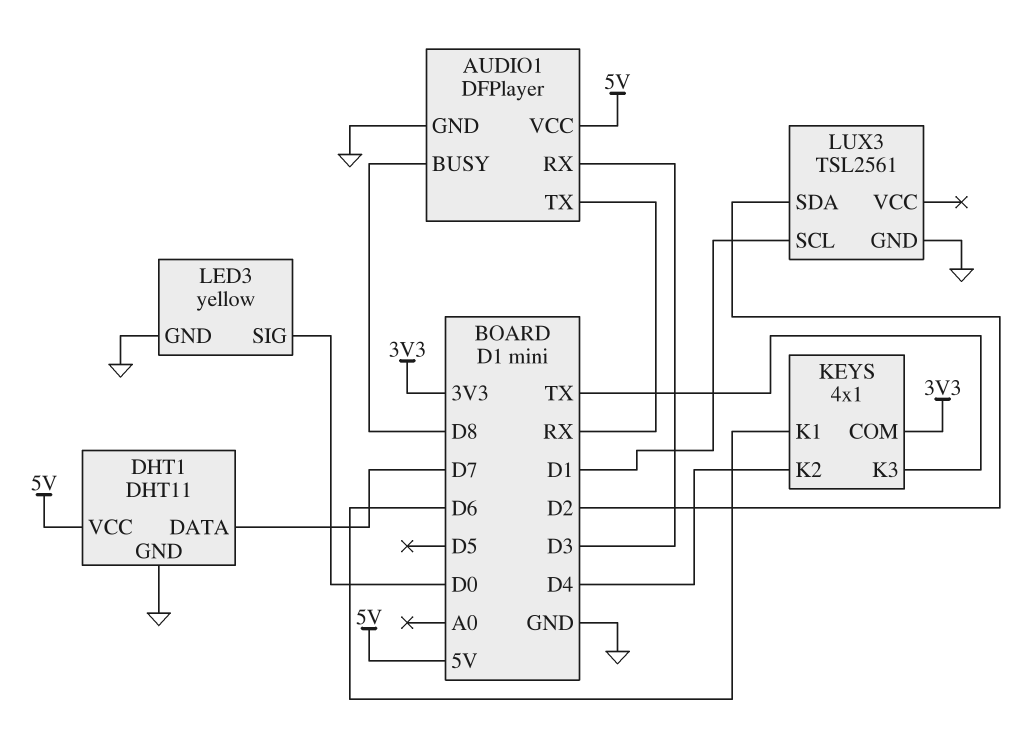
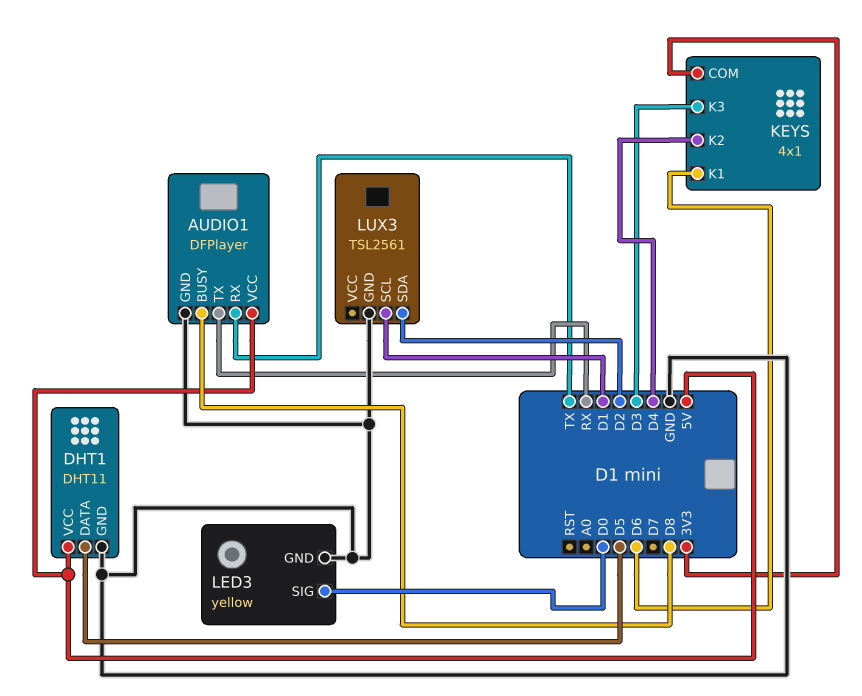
AUDIO1 pin RX: D3 -> TX
DHT1 pin DATA: D7 -> D5
KEYS pin K3: TX -> D3

